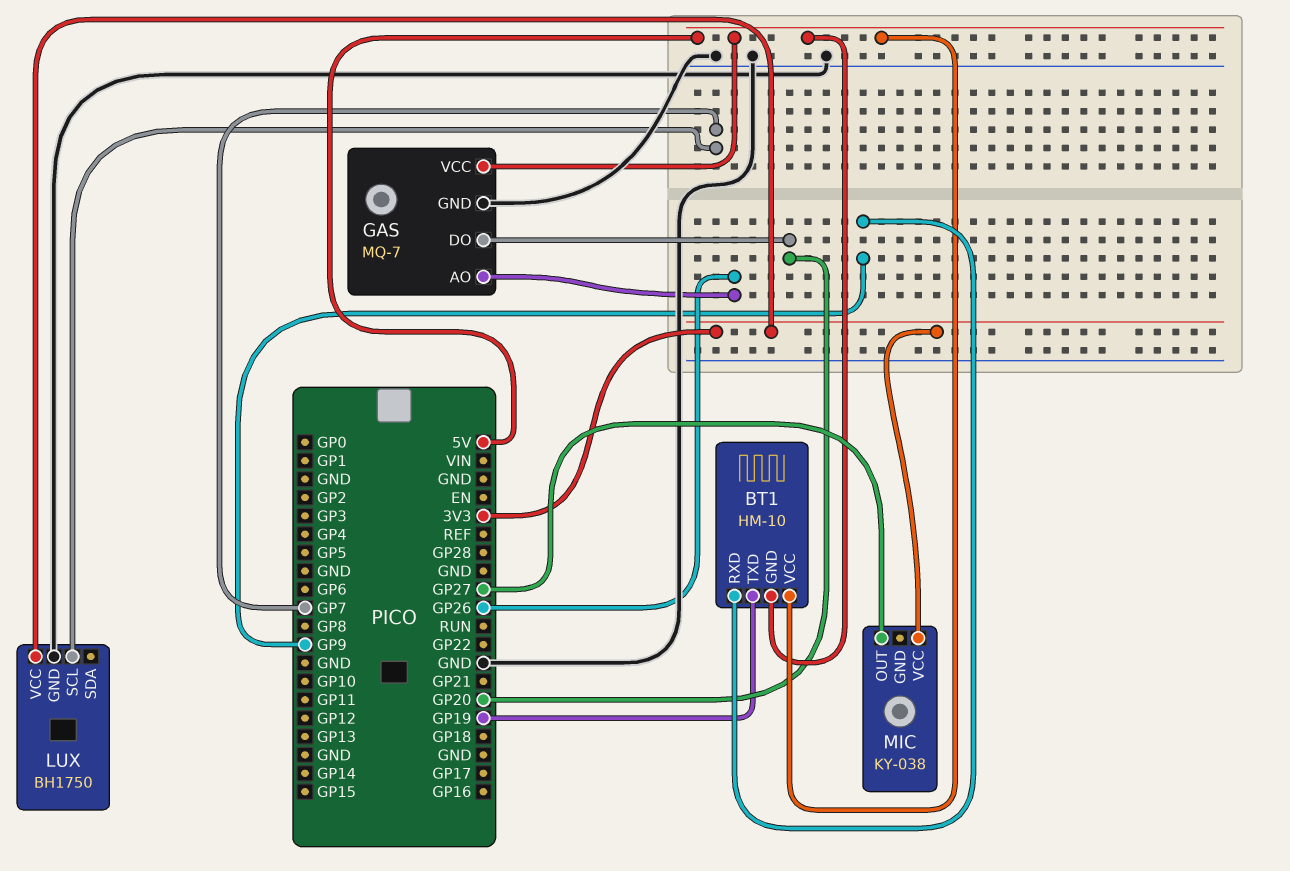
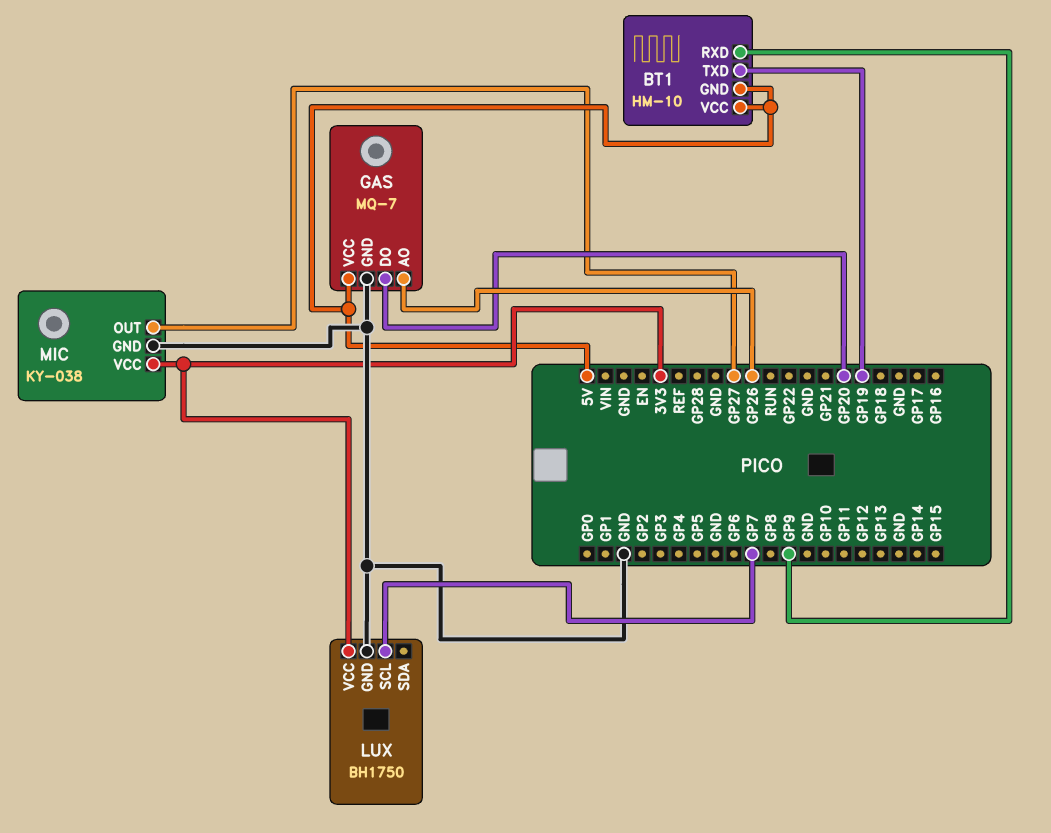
MIC pin GND: none -> GND

